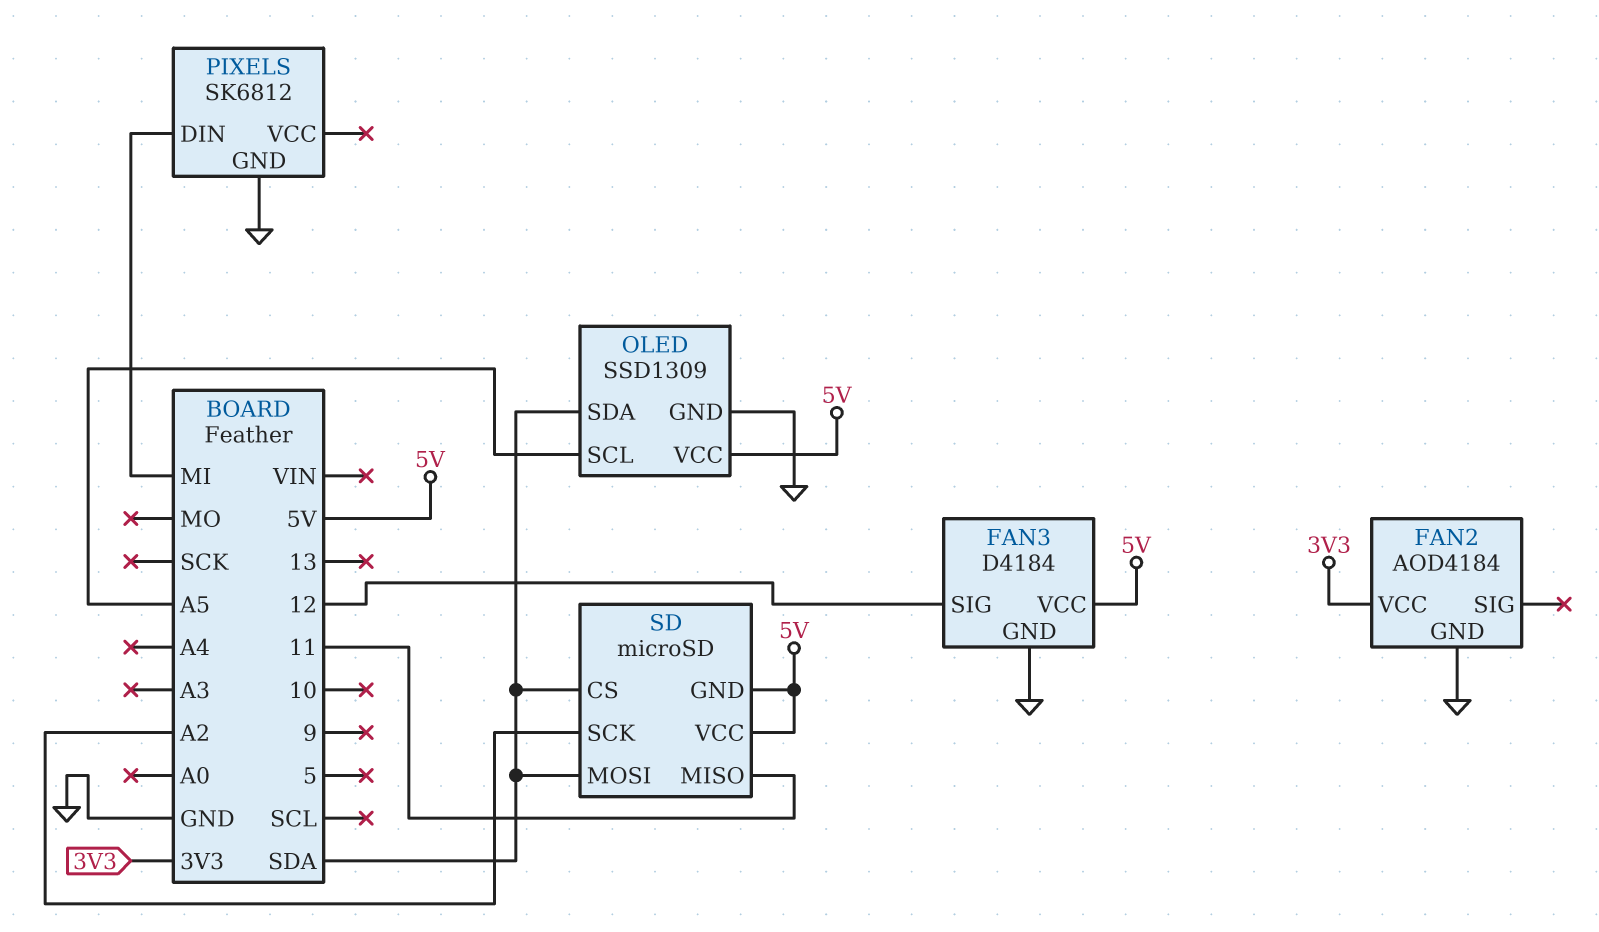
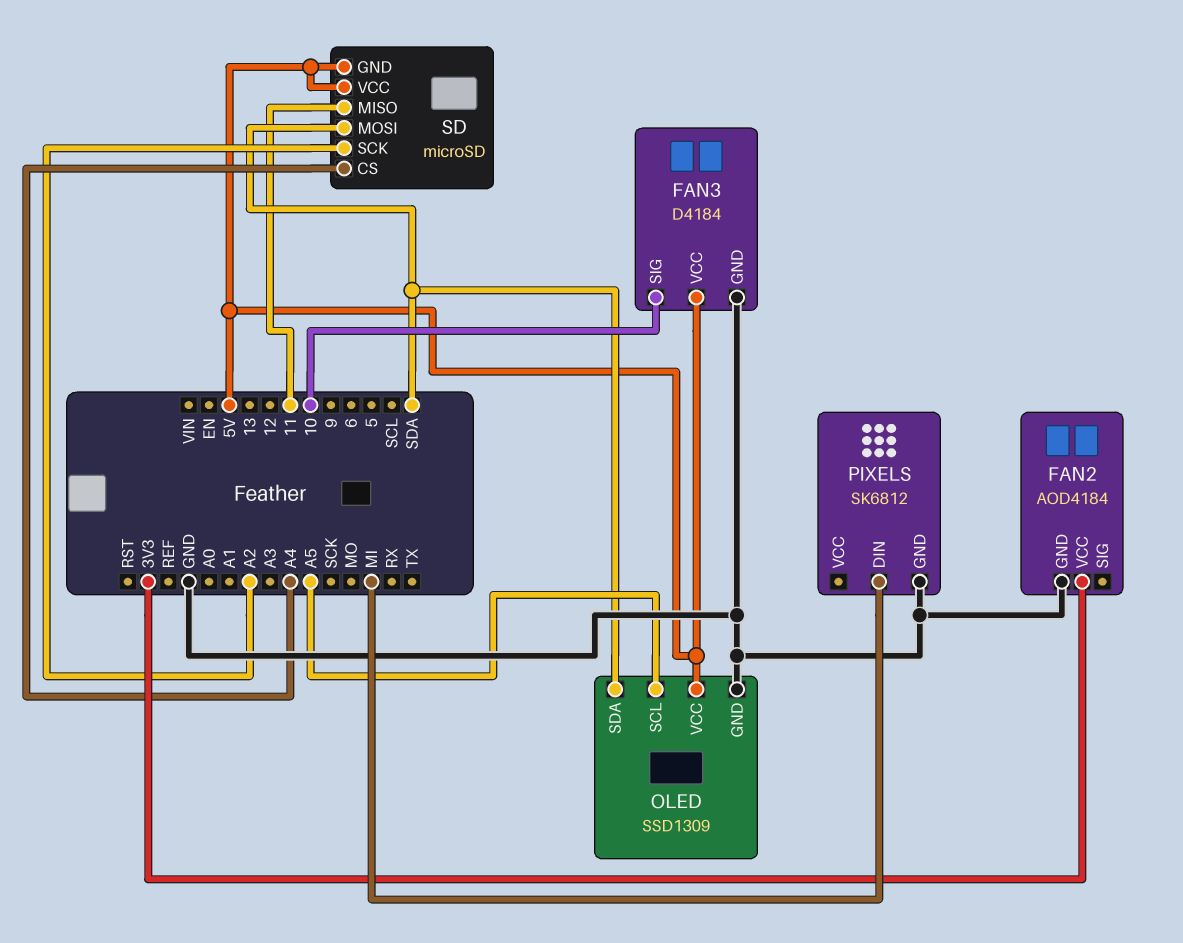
FAN3 pin SIG: 12 -> 10
SD pin CS: SDA -> A4

